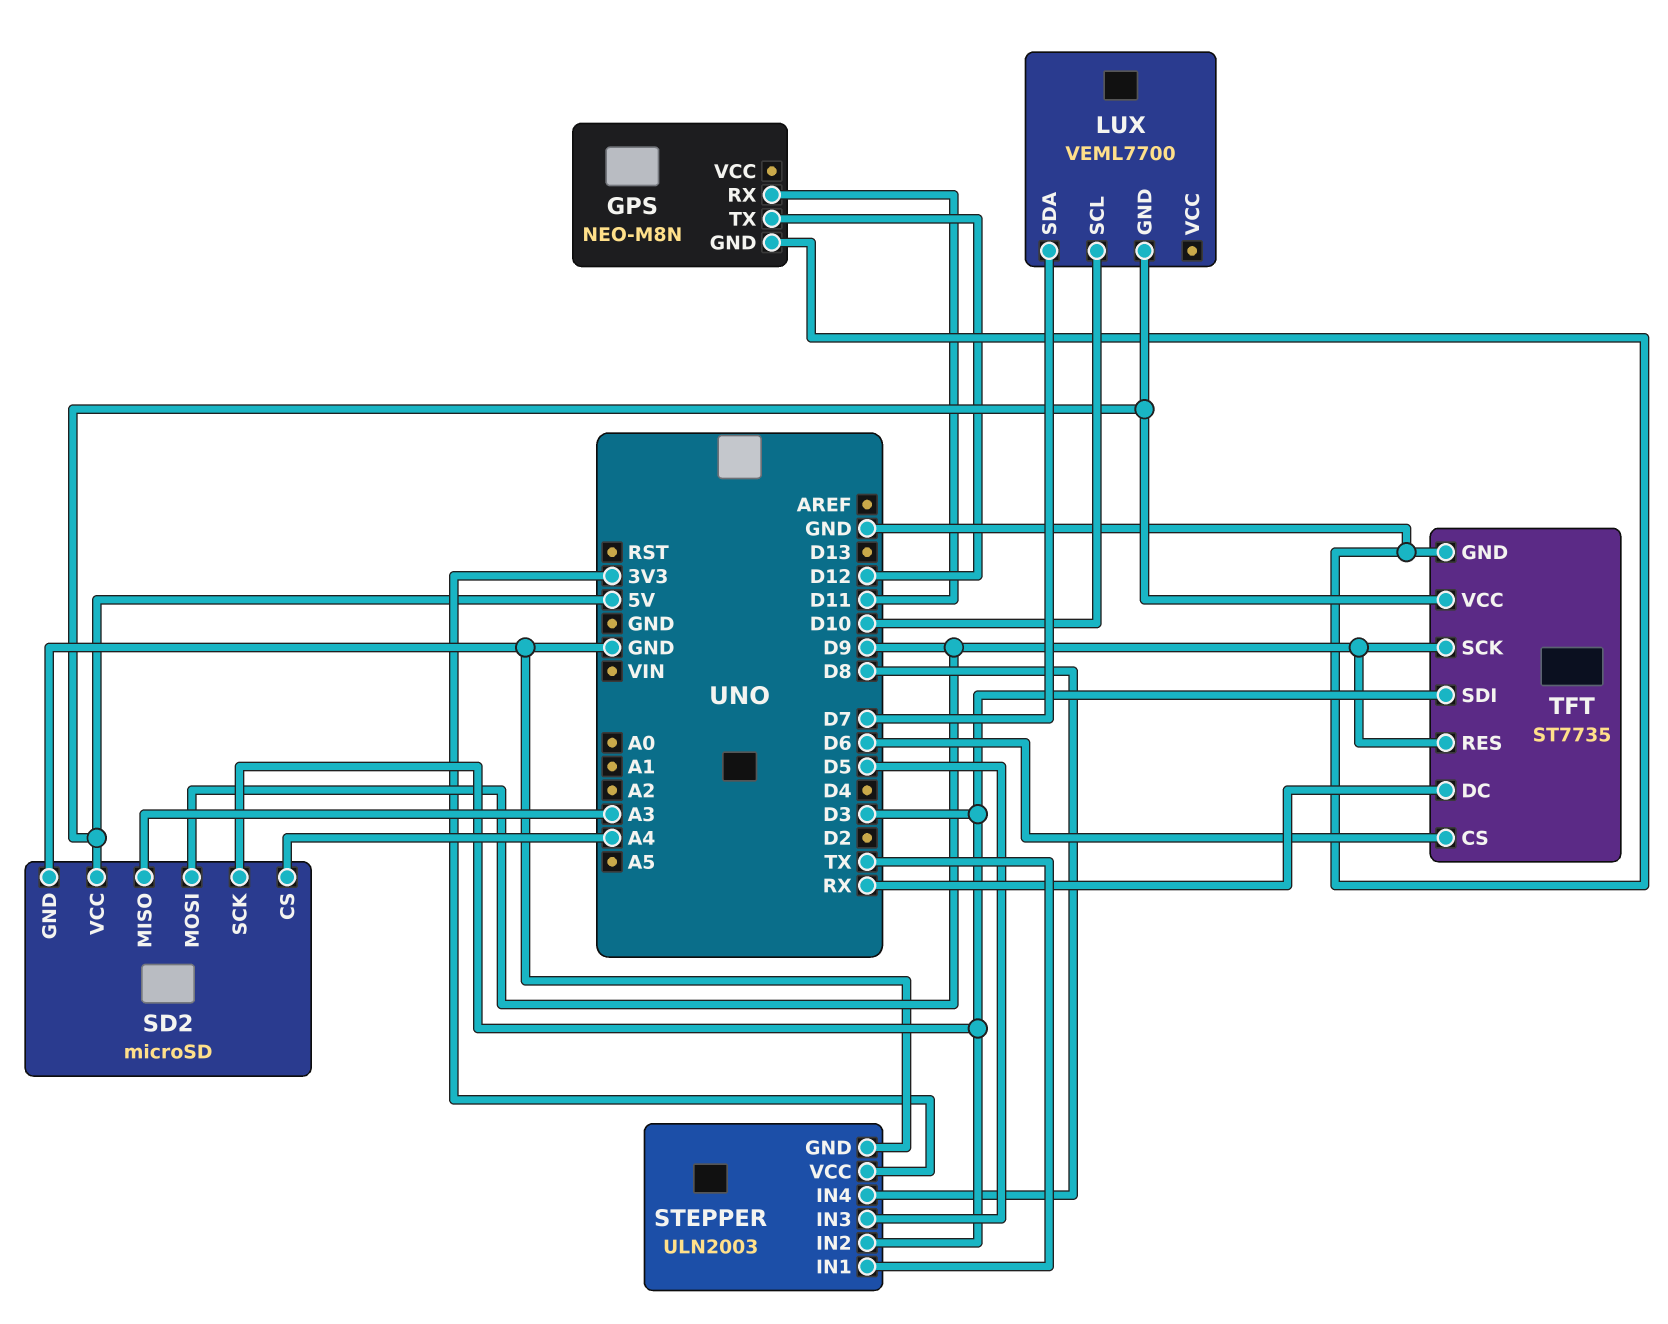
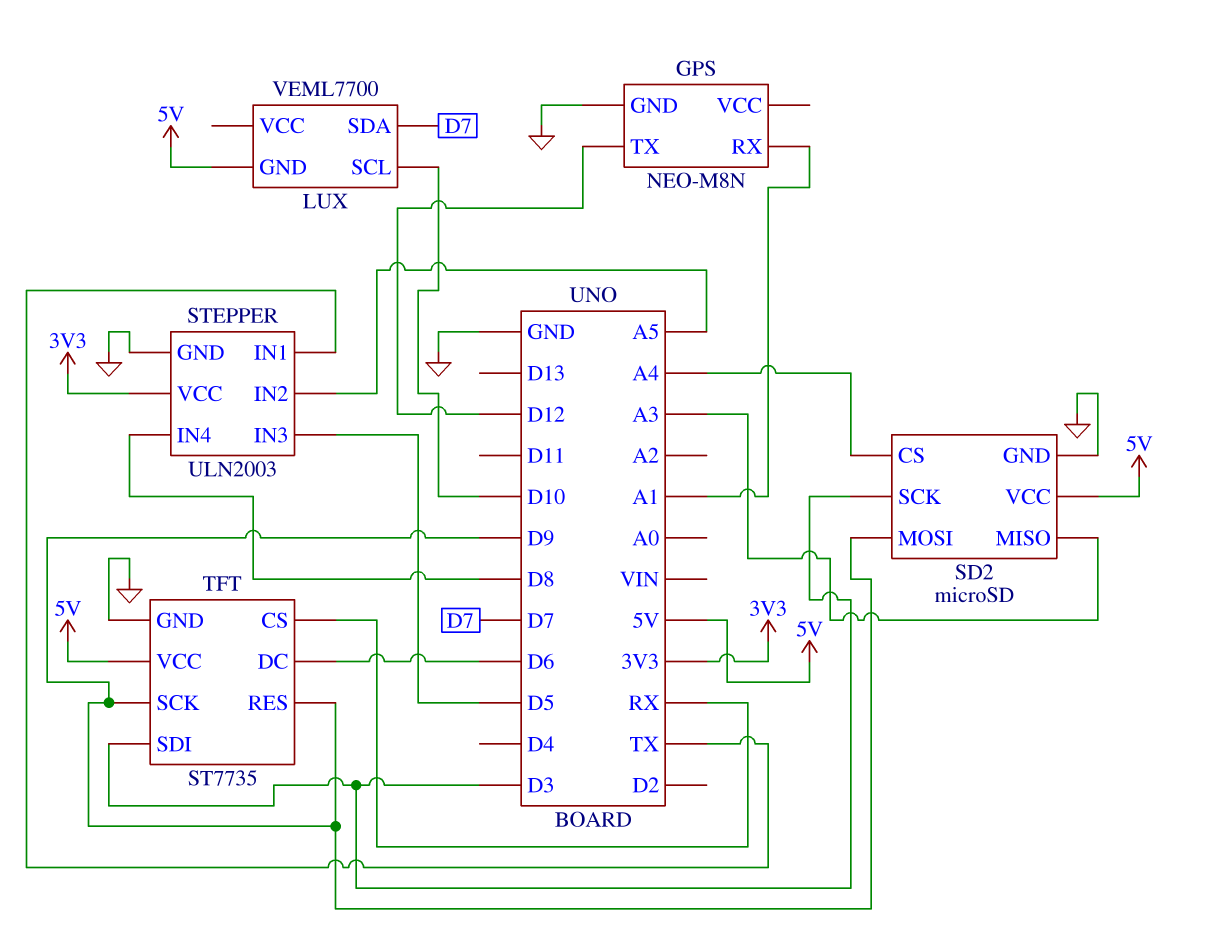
GPS pin RX: D11 -> A1
STEPPER pin IN2: D3 -> A5
TFT pin CS: D6 -> RX
TFT pin DC: RX -> D6

